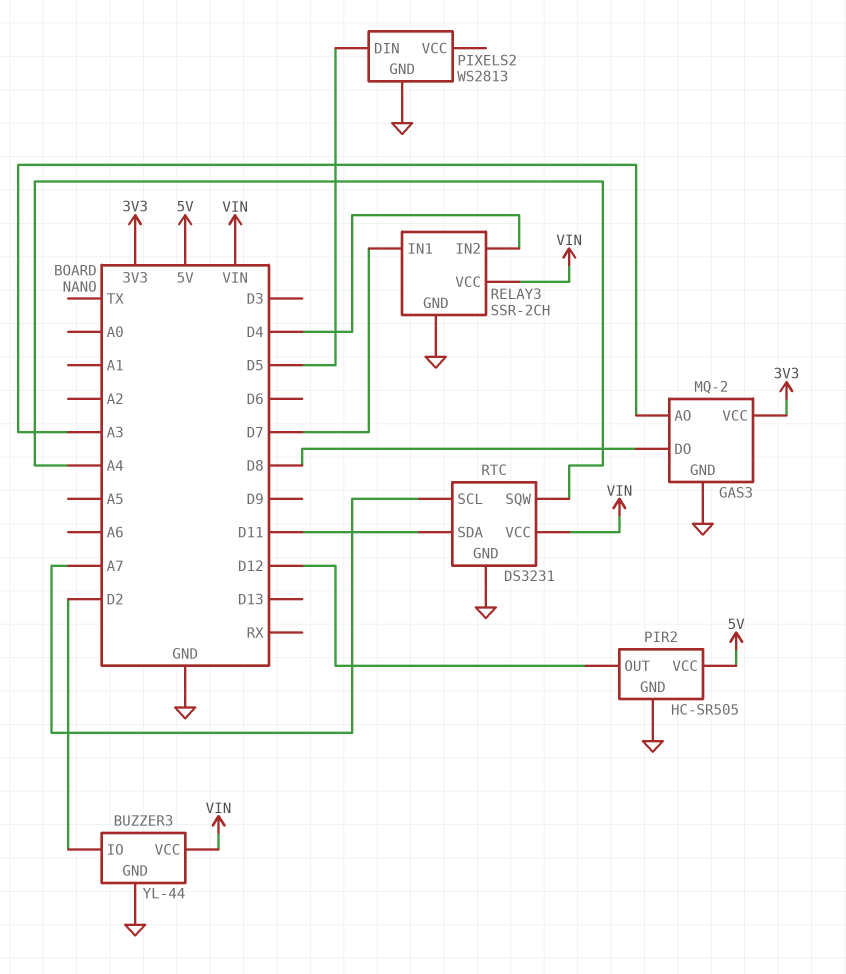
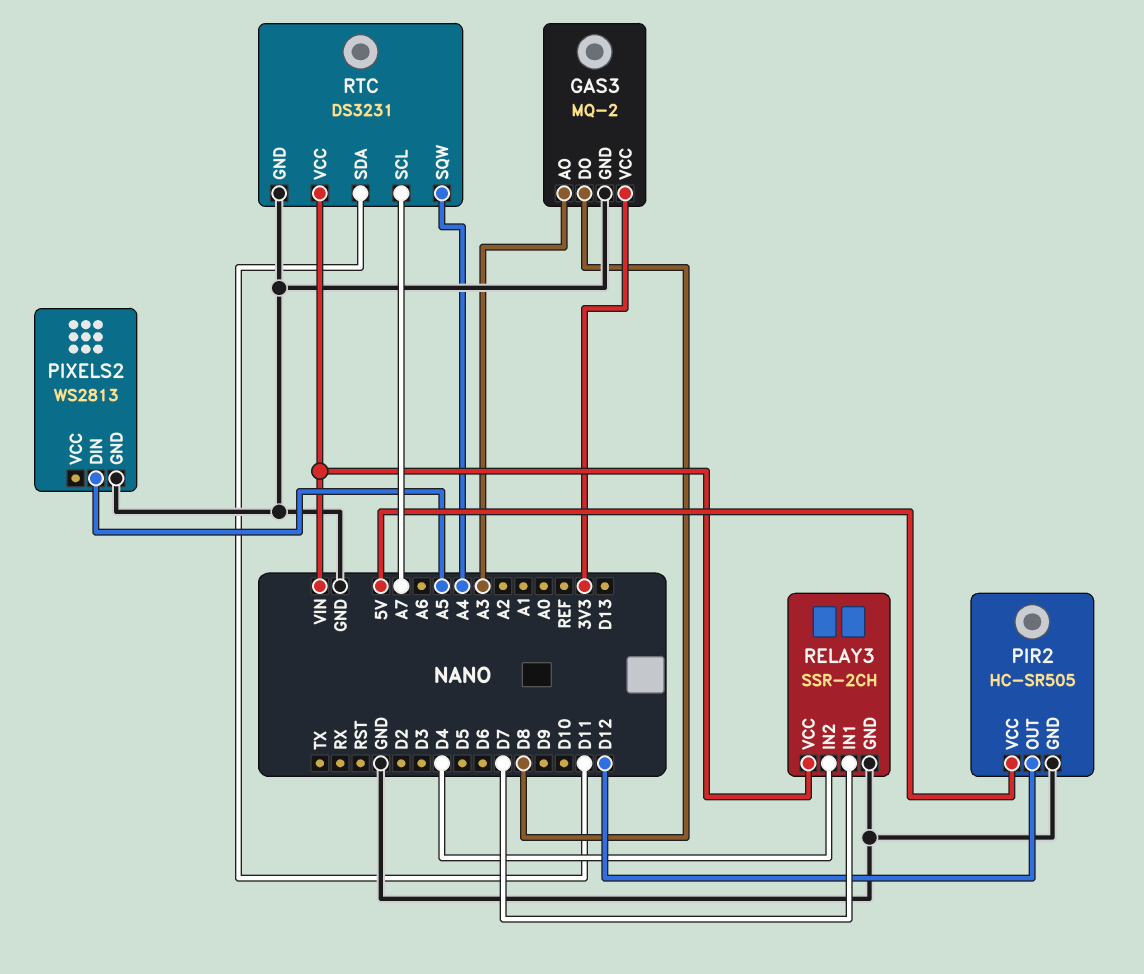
BUZZER3: YL-44 -> none
BUZZER3 pin GND: GND -> none
BUZZER3 pin IO: D2 -> none
BUZZER3 pin VCC: VIN -> none
PIXELS2 pin DIN: D5 -> A5

